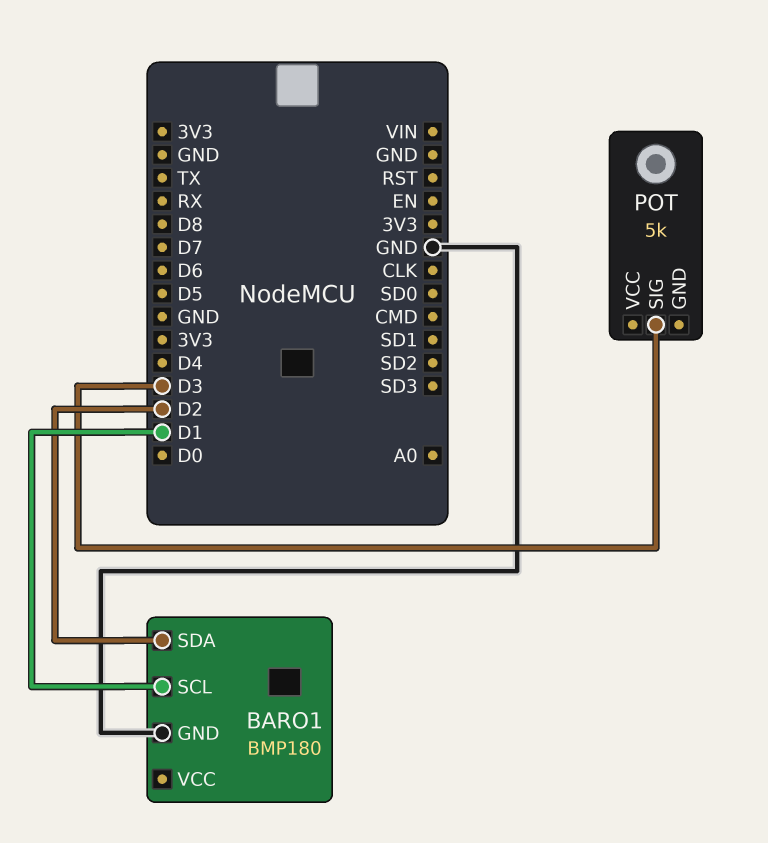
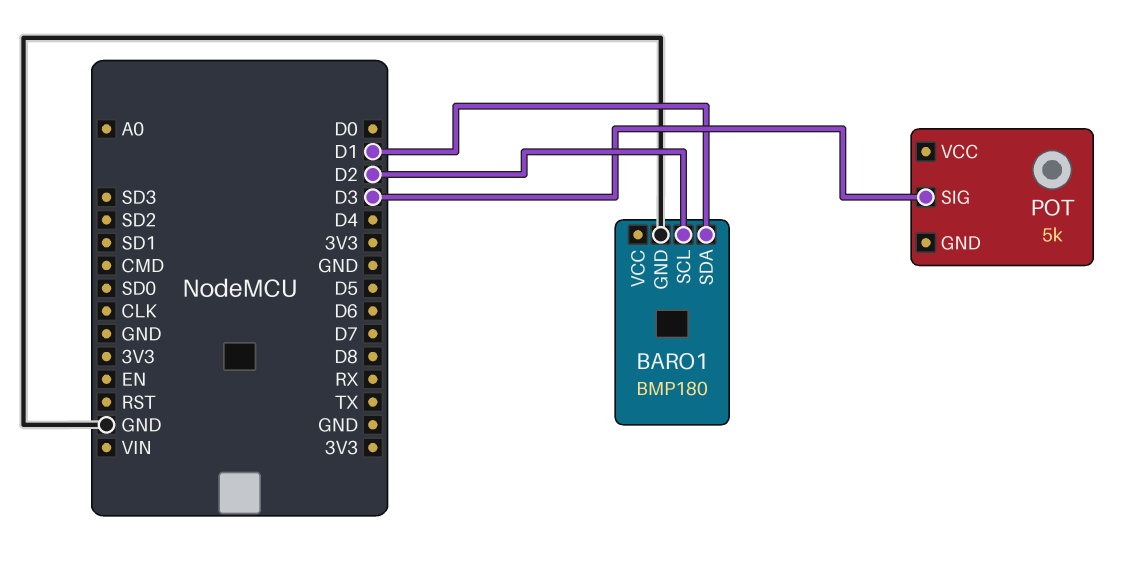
BARO1 pin SCL: D1 -> D2
BARO1 pin SDA: D2 -> D1

